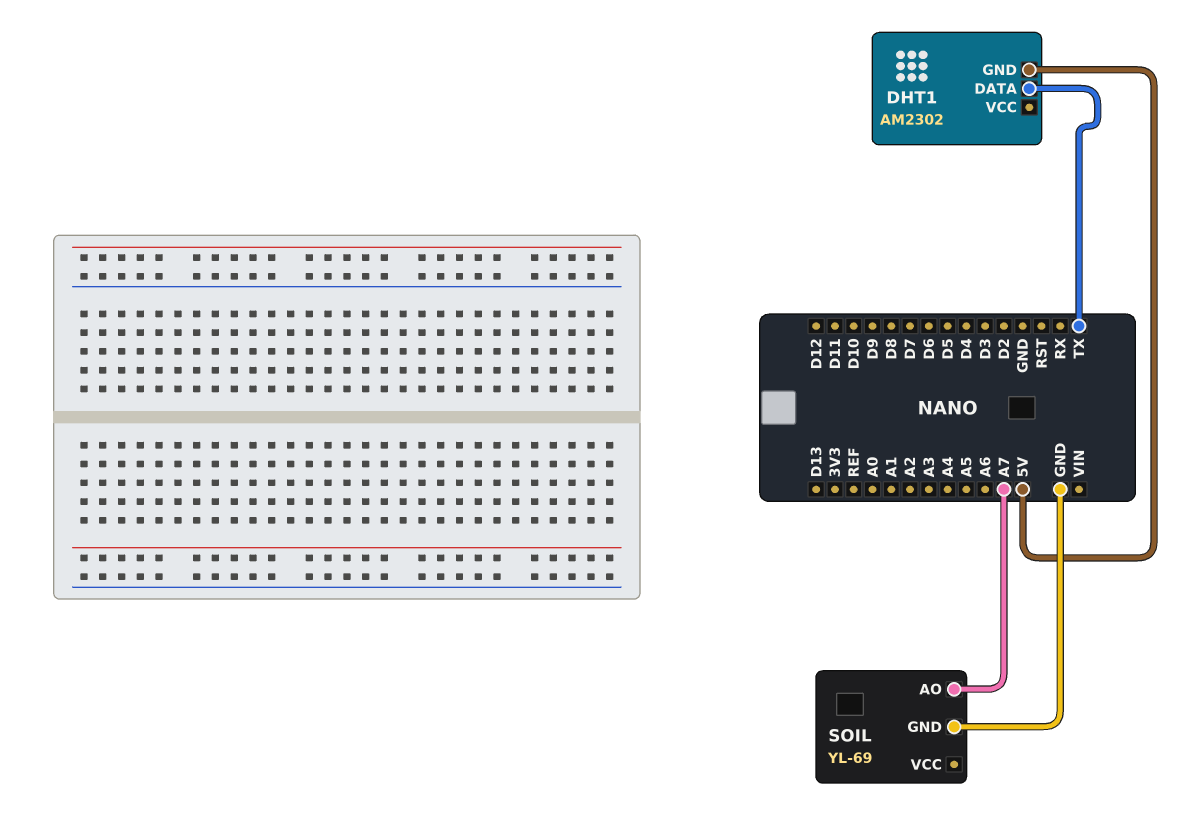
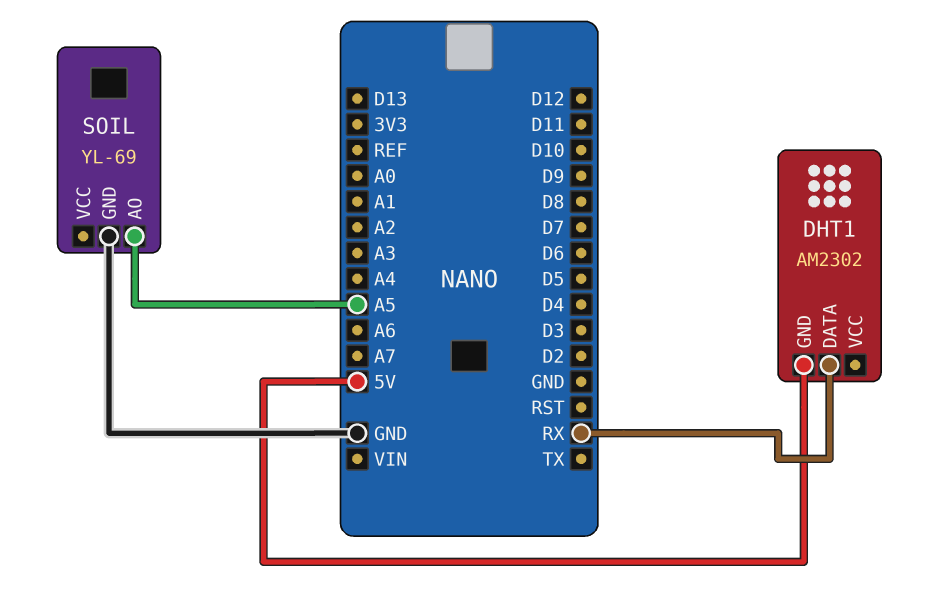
DHT1 pin DATA: TX -> RX
SOIL pin AO: A7 -> A5

